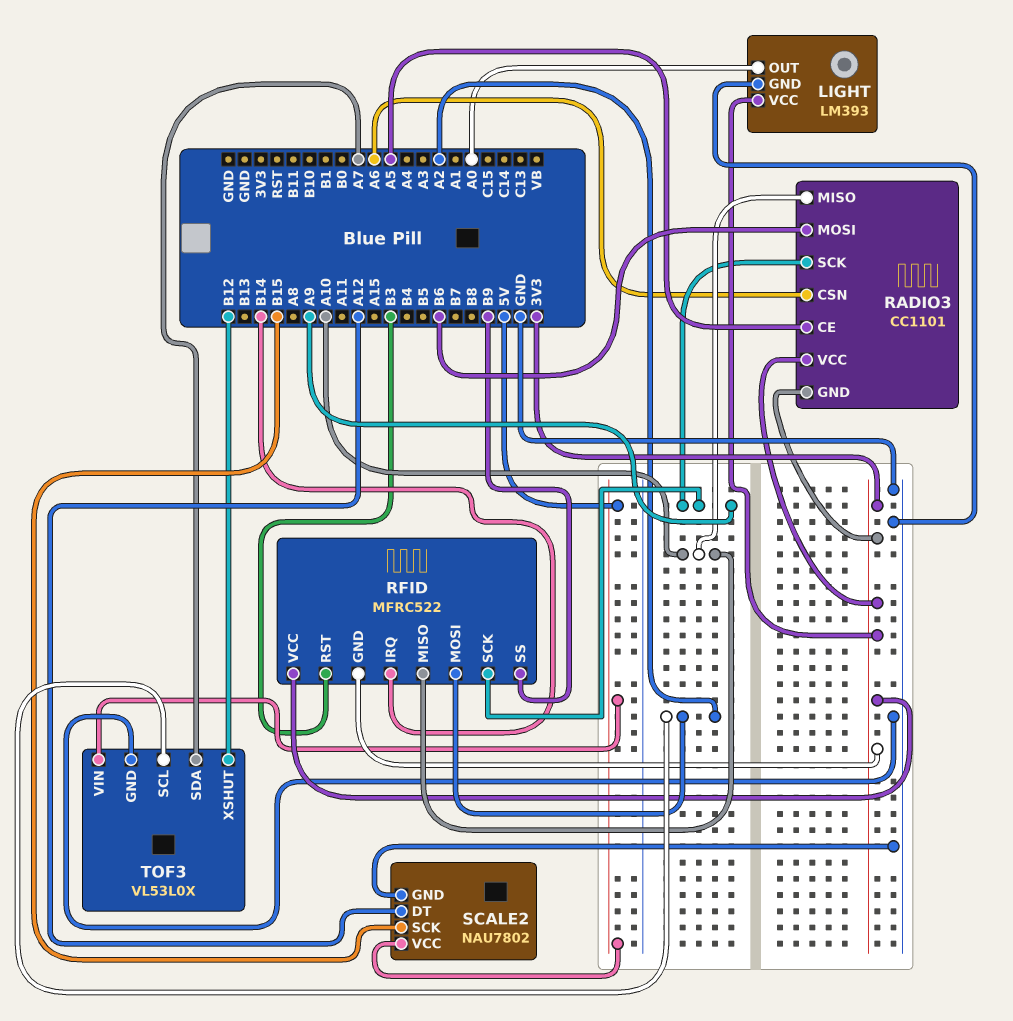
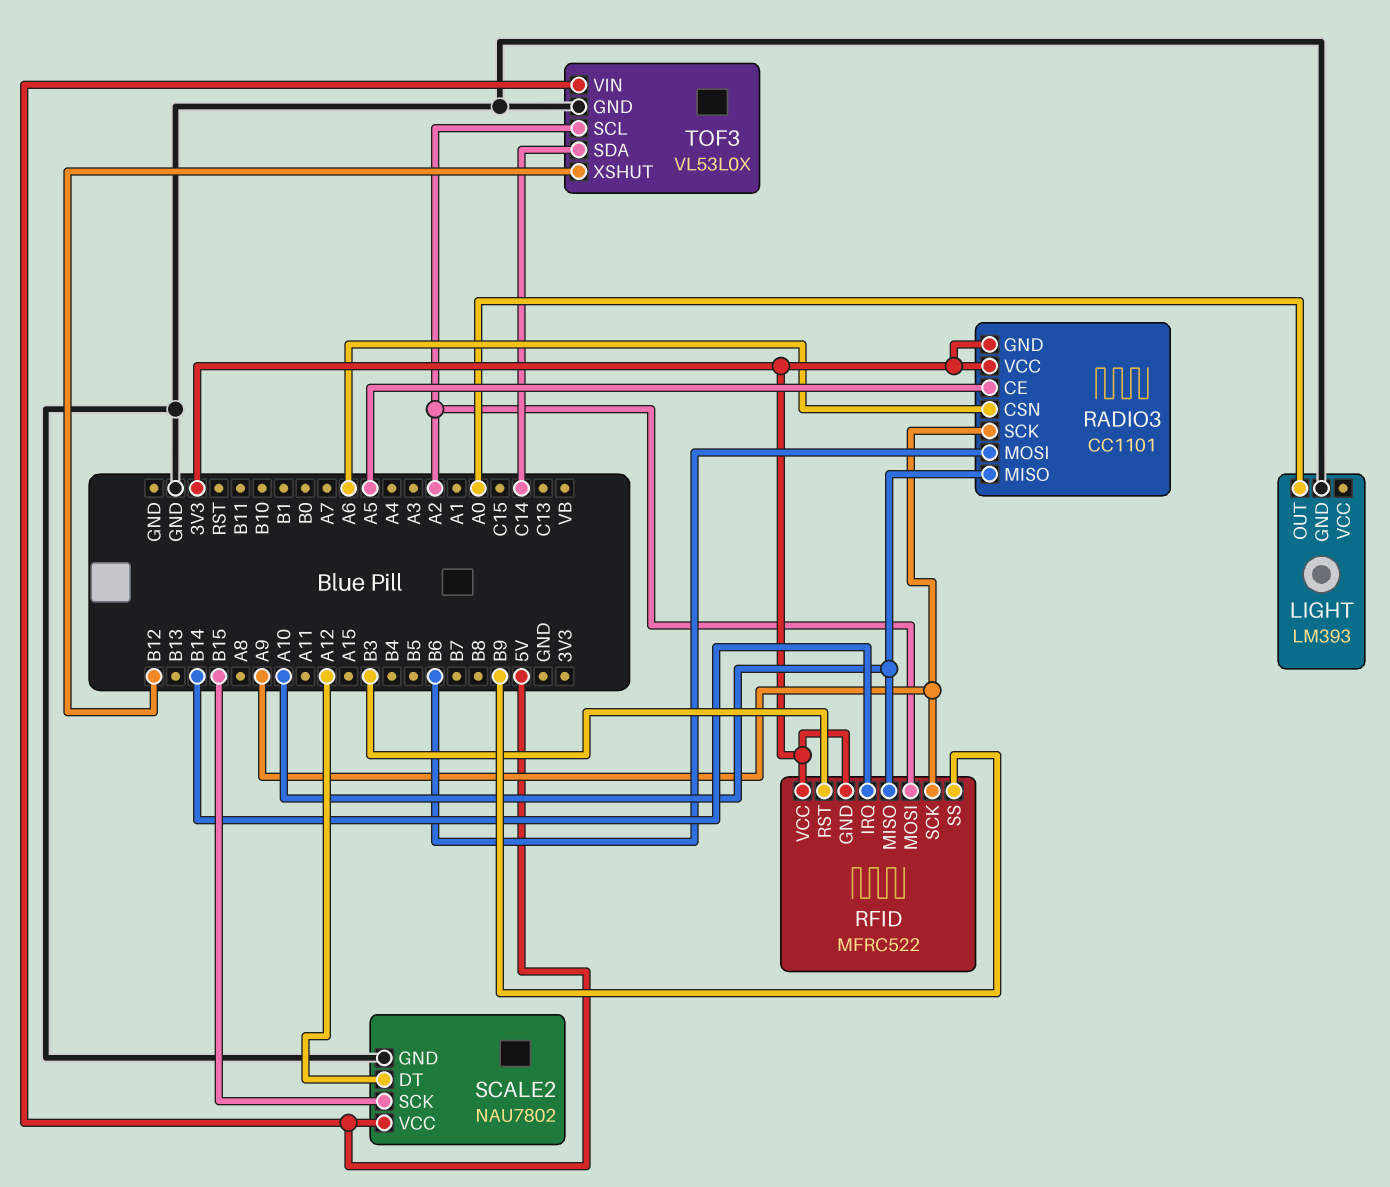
LIGHT pin VCC: 3V3 -> none
TOF3 pin SDA: A7 -> C14

